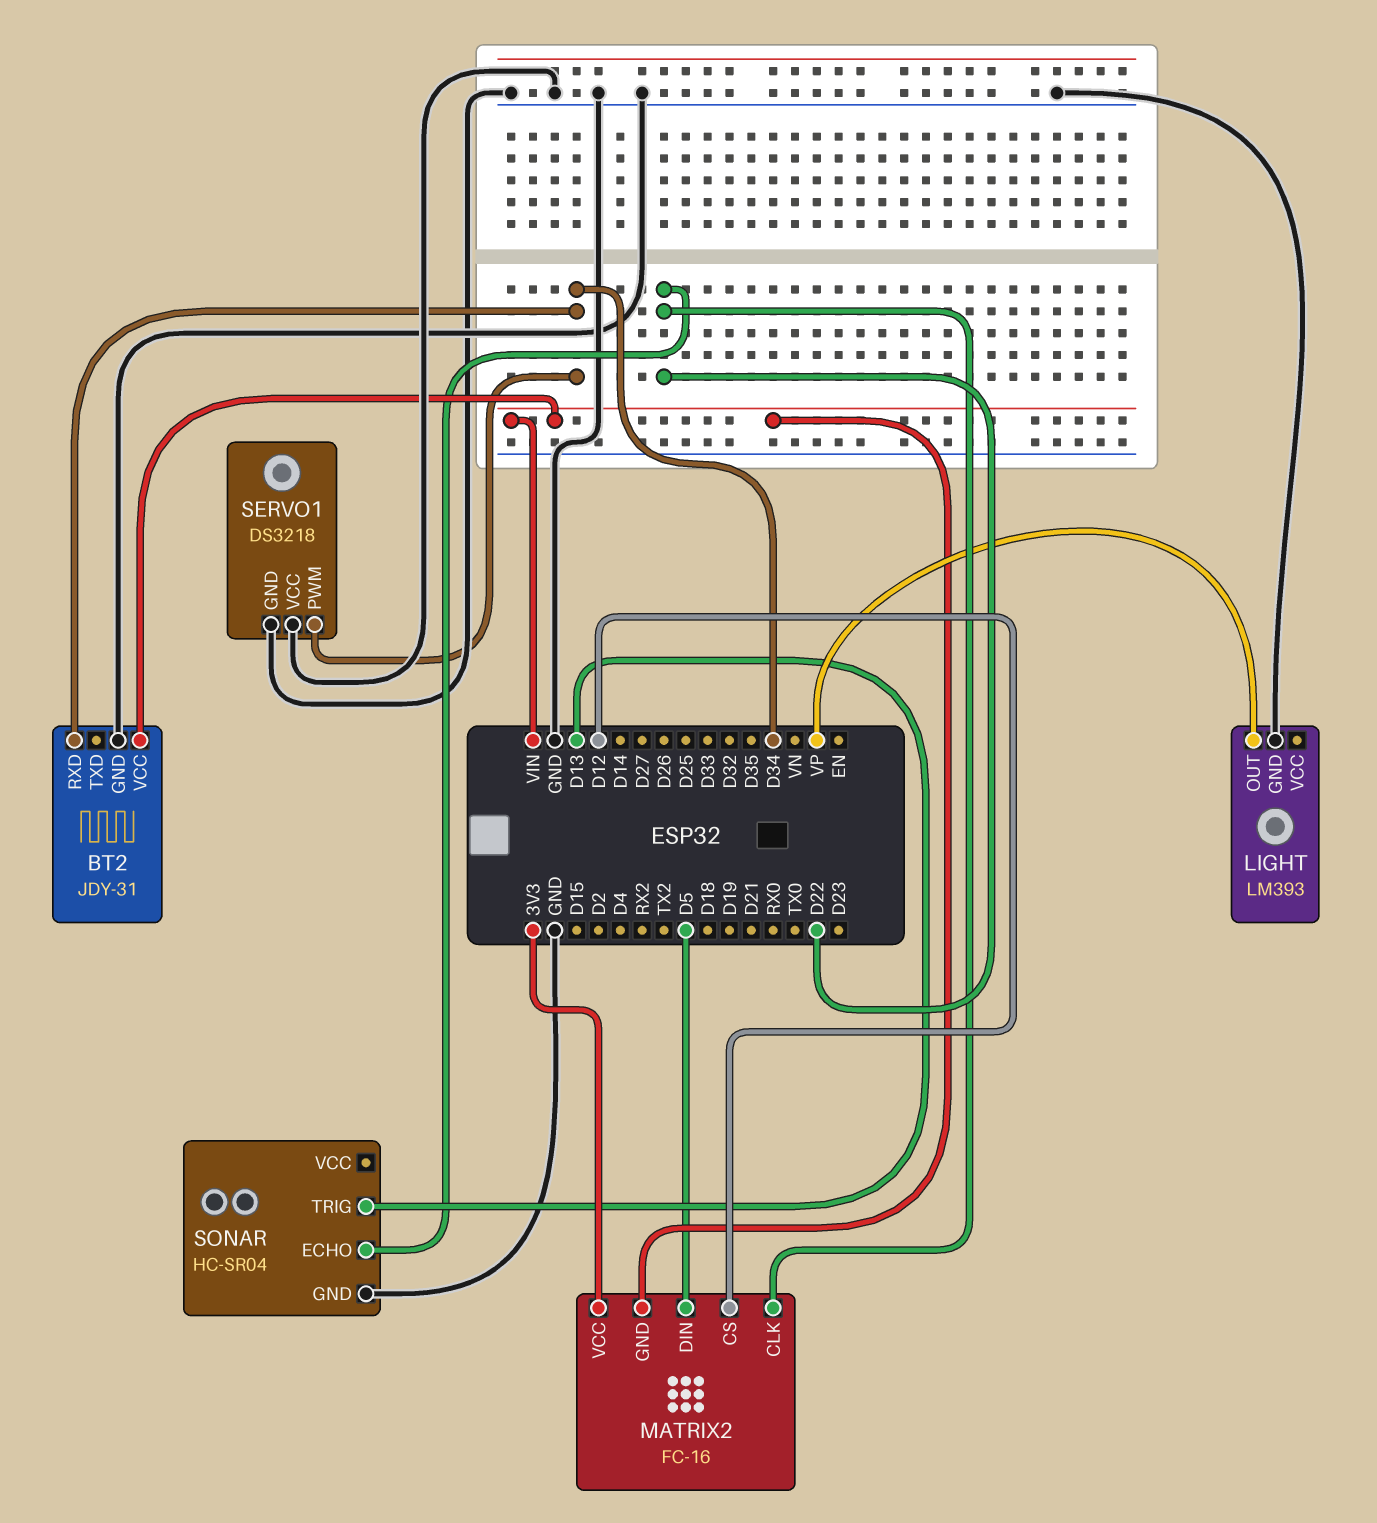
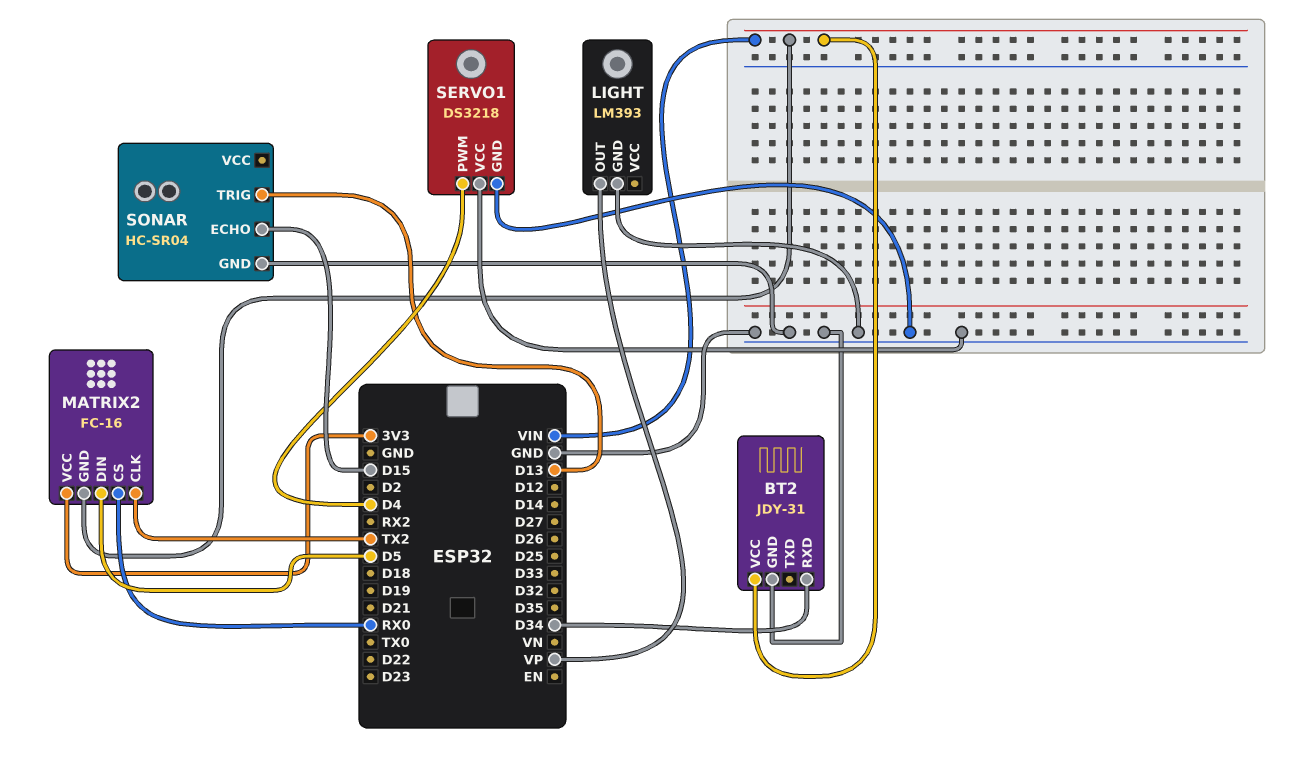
MATRIX2 pin CLK: D22 -> TX2
MATRIX2 pin CS: D12 -> RX0
SERVO1 pin PWM: D34 -> D4
SONAR pin ECHO: D22 -> D15

